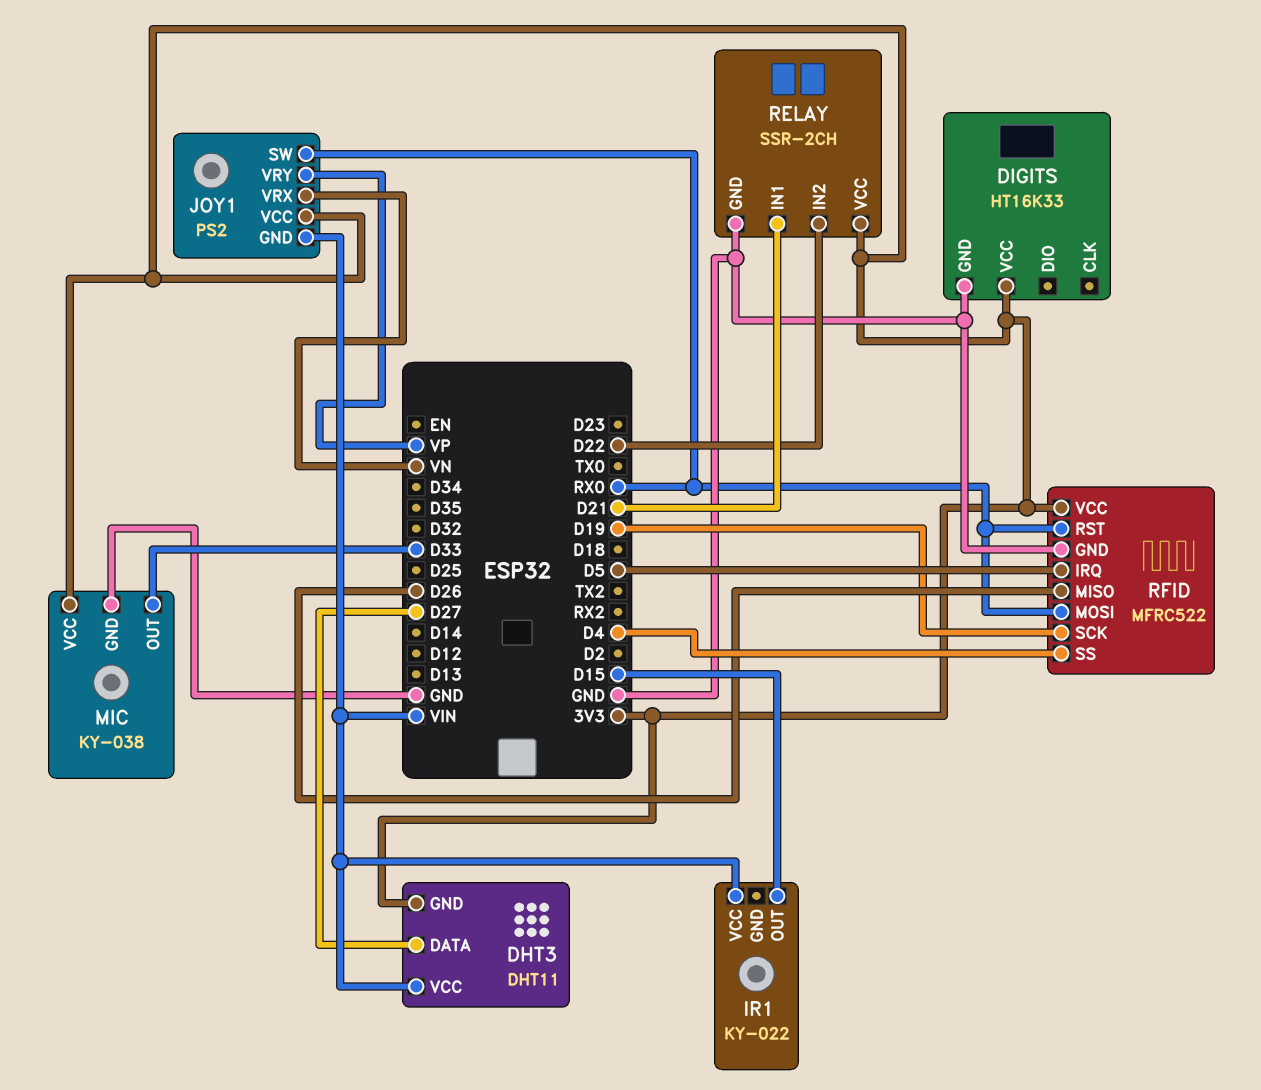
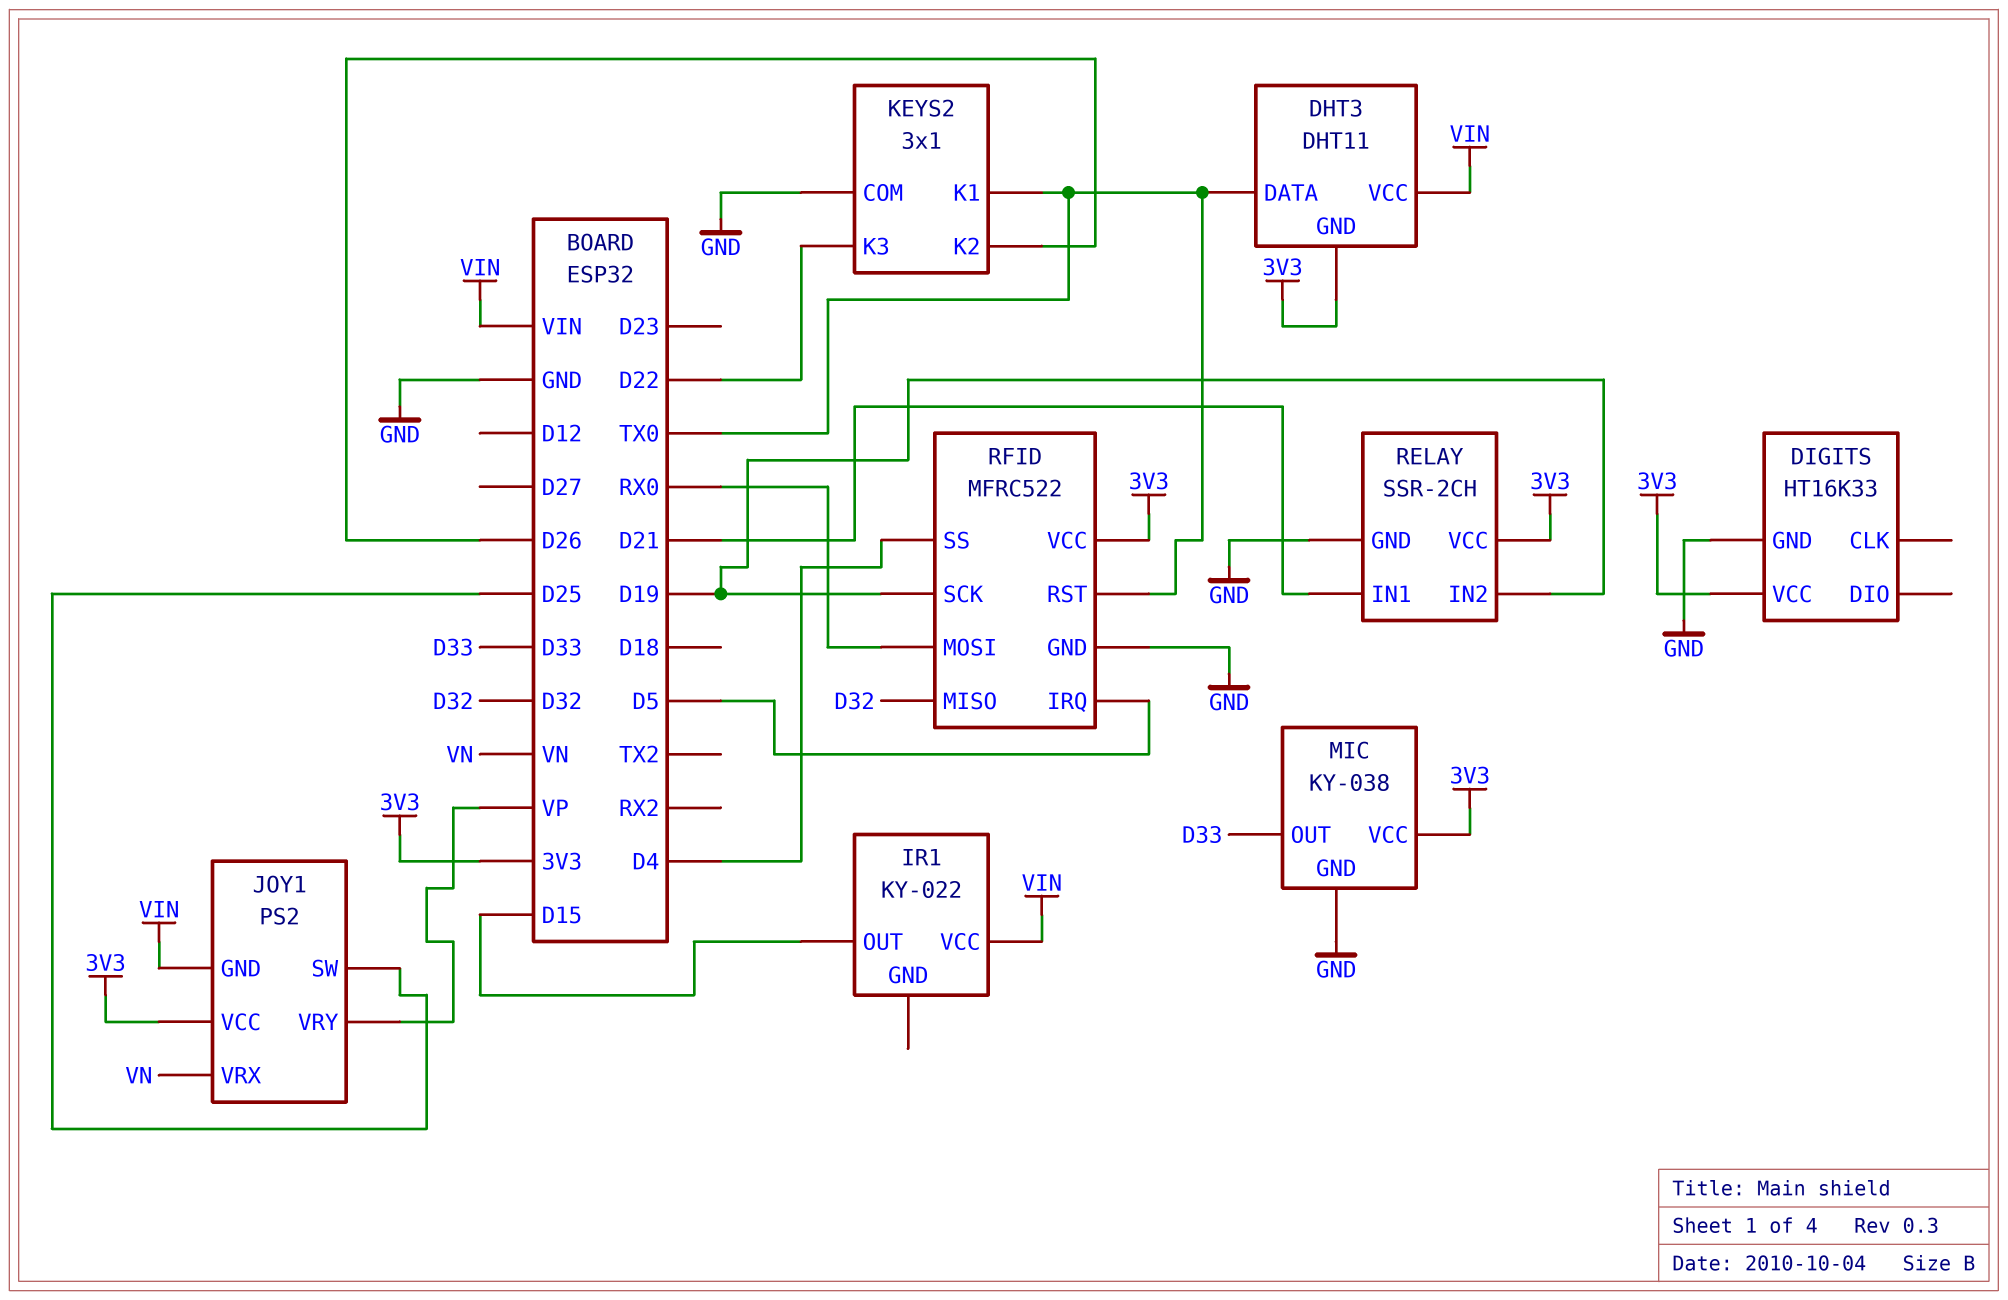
DHT3 pin DATA: D27 -> TX0
JOY1 pin SW: RX0 -> D25
KEYS2: none -> 3x1
KEYS2 pin COM: none -> GND
KEYS2 pin K1: none -> TX0
KEYS2 pin K2: none -> D26
KEYS2 pin K3: none -> D22
RELAY pin IN2: D22 -> D19
RFID pin MISO: D26 -> D32
RFID pin RST: RX0 -> TX0

